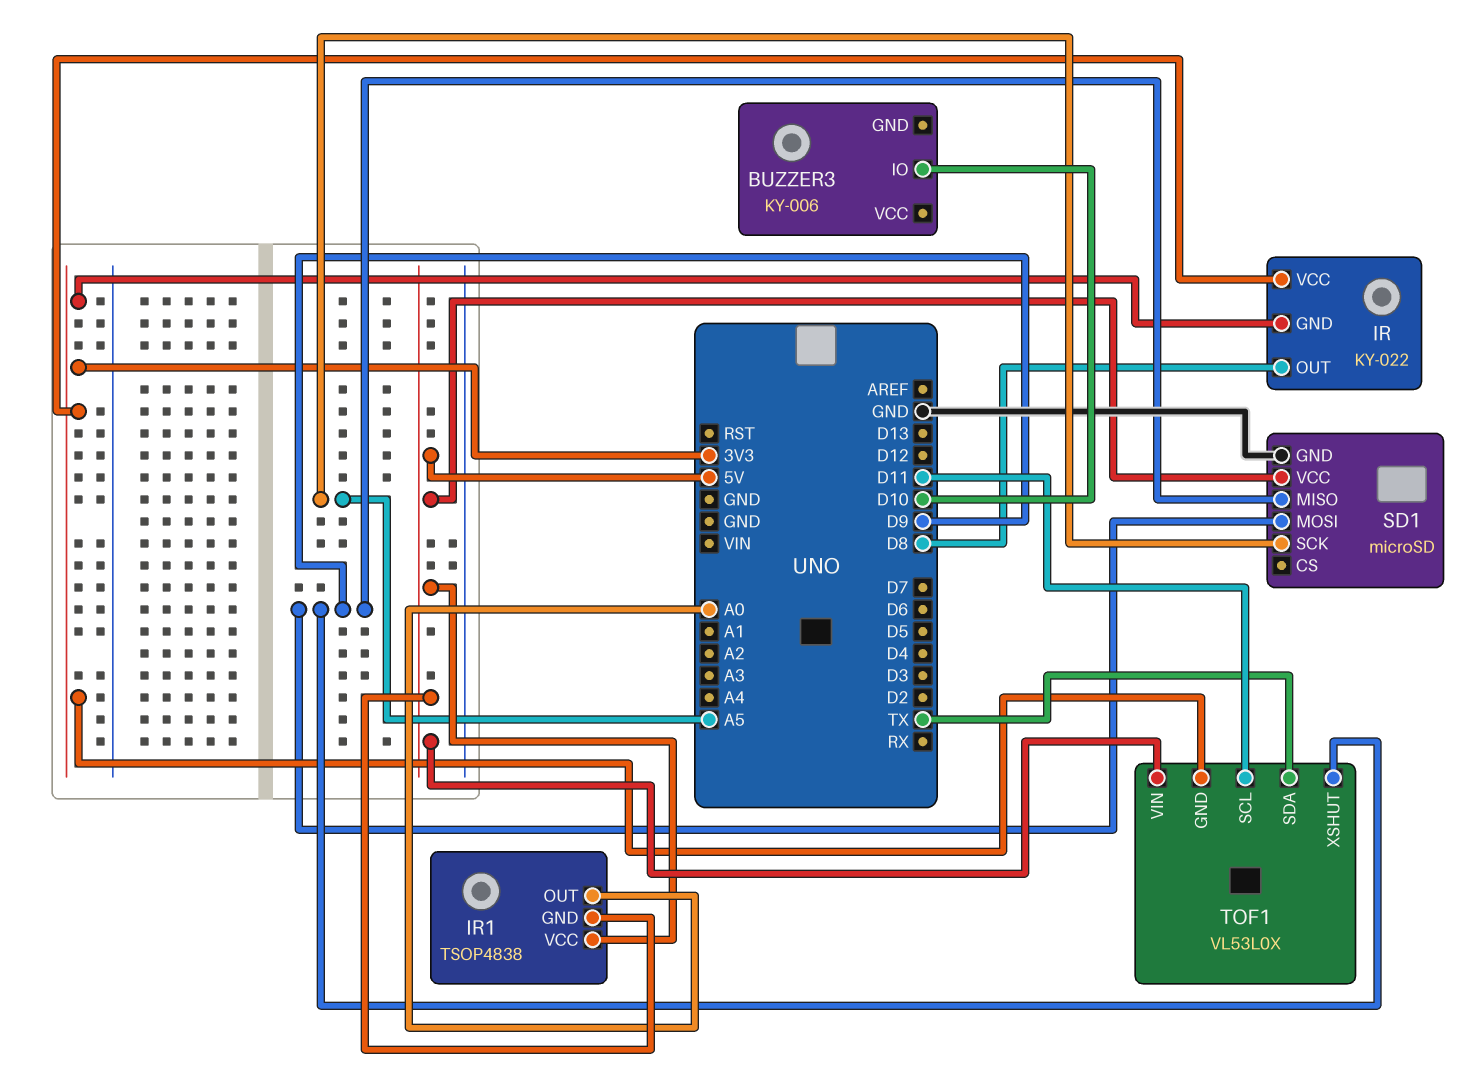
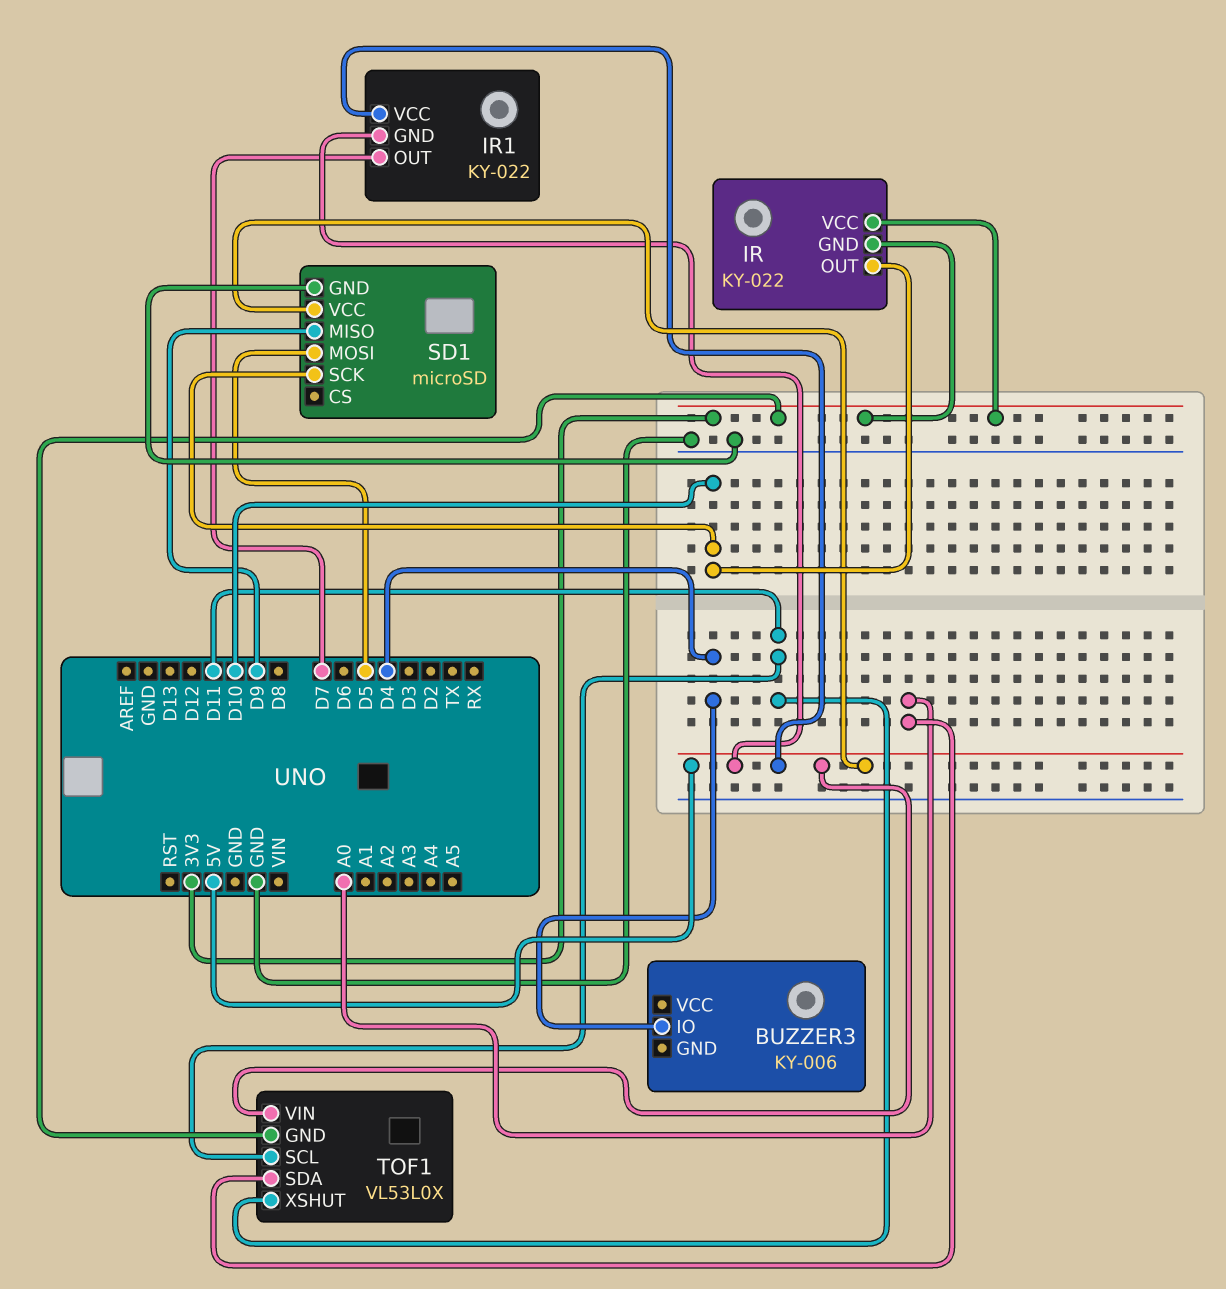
BUZZER3 pin IO: D10 -> D4
IR pin OUT: D8 -> D10
IR1: TSOP4838 -> KY-022
IR1 pin OUT: A0 -> D7
SD1 pin MOSI: D9 -> D5
SD1 pin SCK: A5 -> D10
TOF1 pin SDA: TX -> A0
TOF1 pin XSHUT: D9 -> D11

